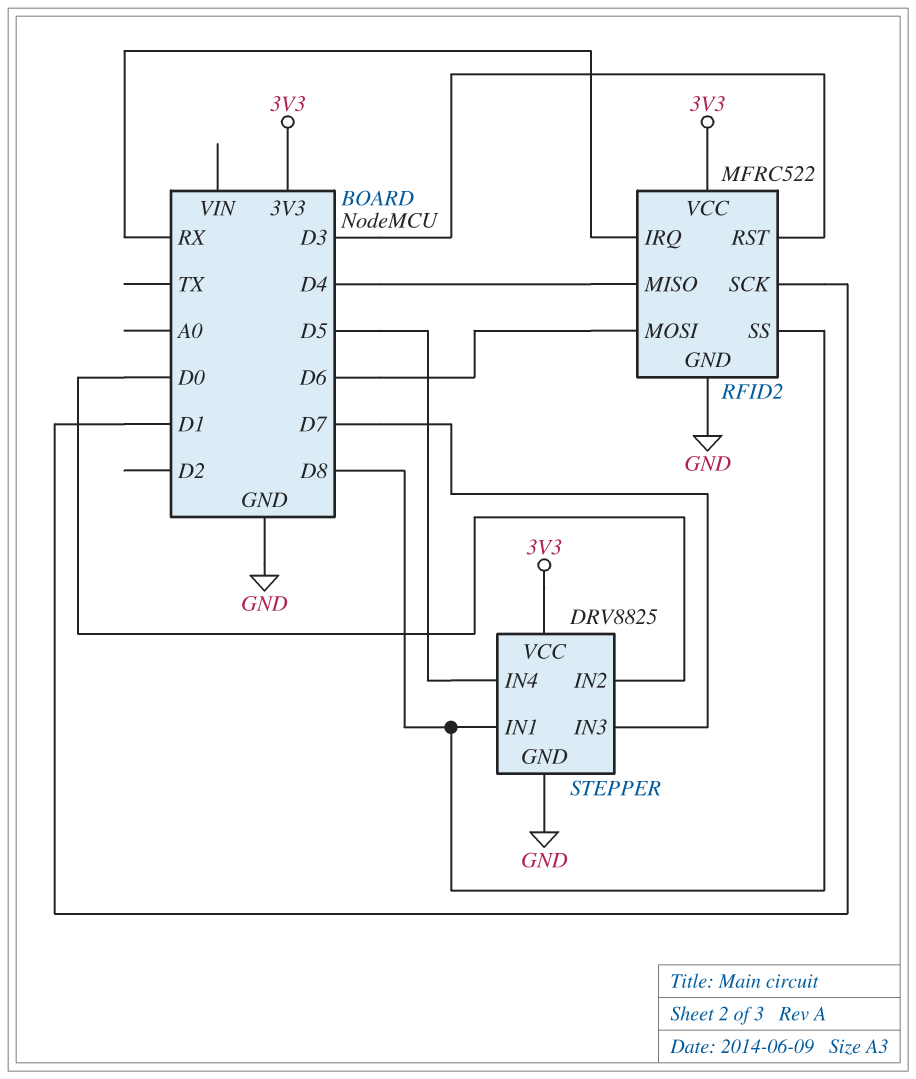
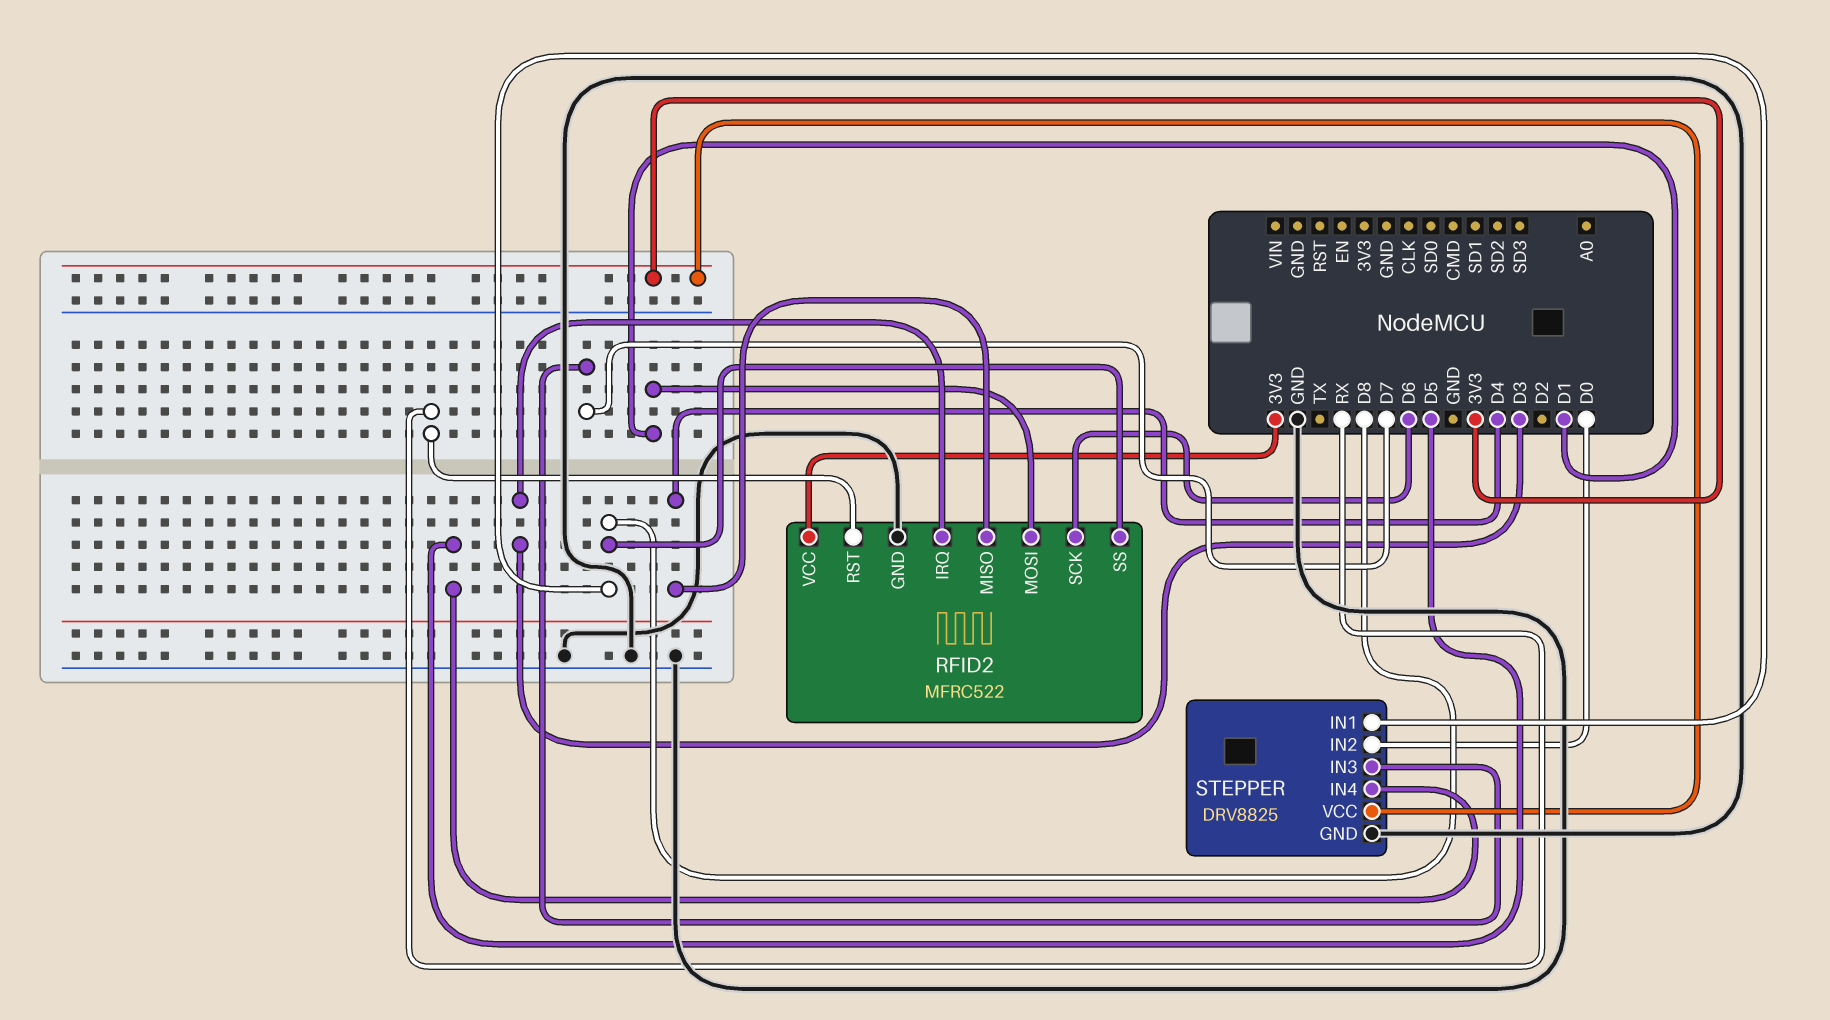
RFID2 pin IRQ: RX -> D3
RFID2 pin MOSI: D6 -> D1
RFID2 pin RST: D3 -> RX
RFID2 pin SCK: D1 -> D6

